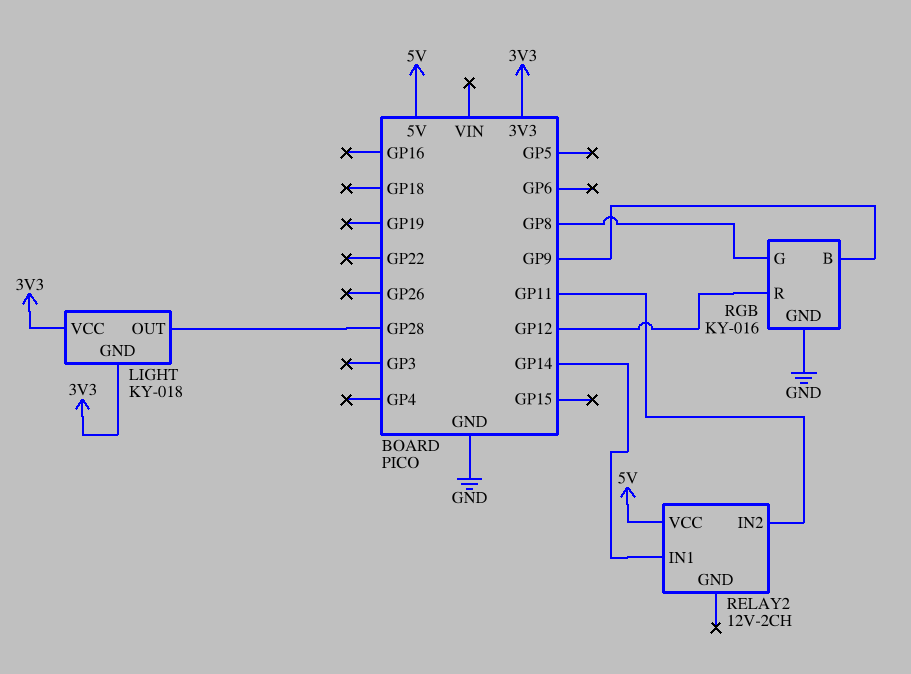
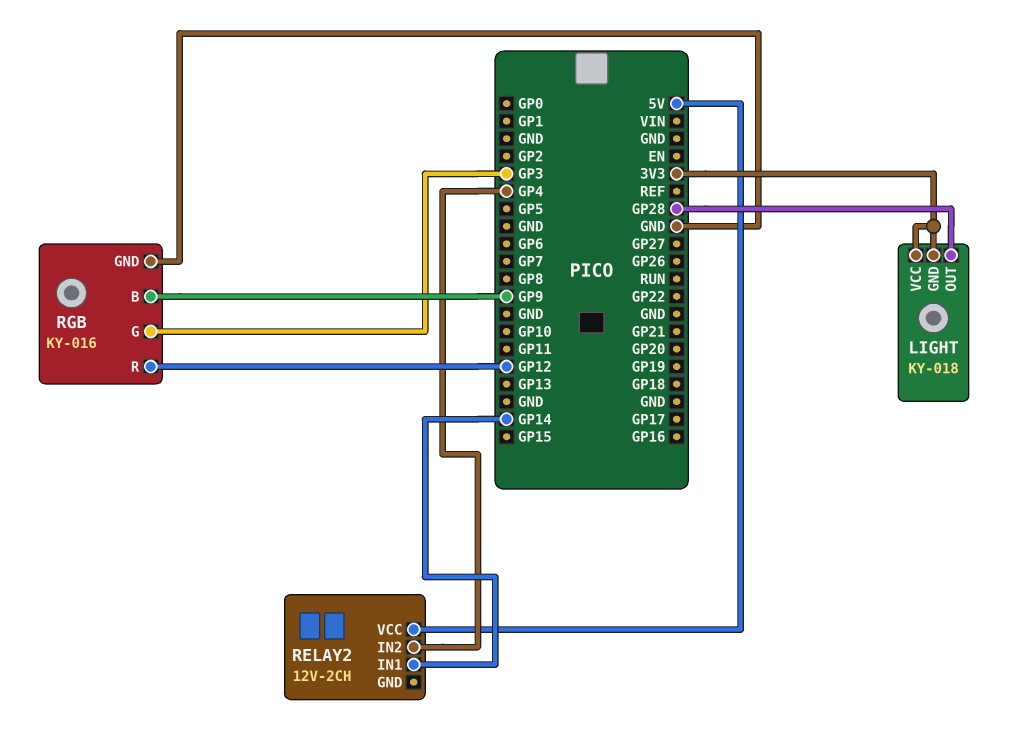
RELAY2 pin IN2: GP11 -> GP4
RGB pin G: GP8 -> GP3

